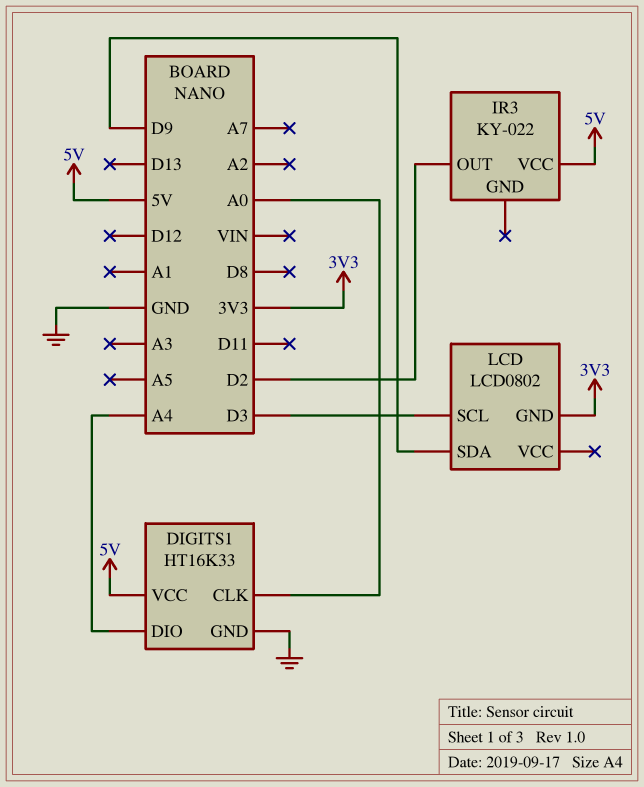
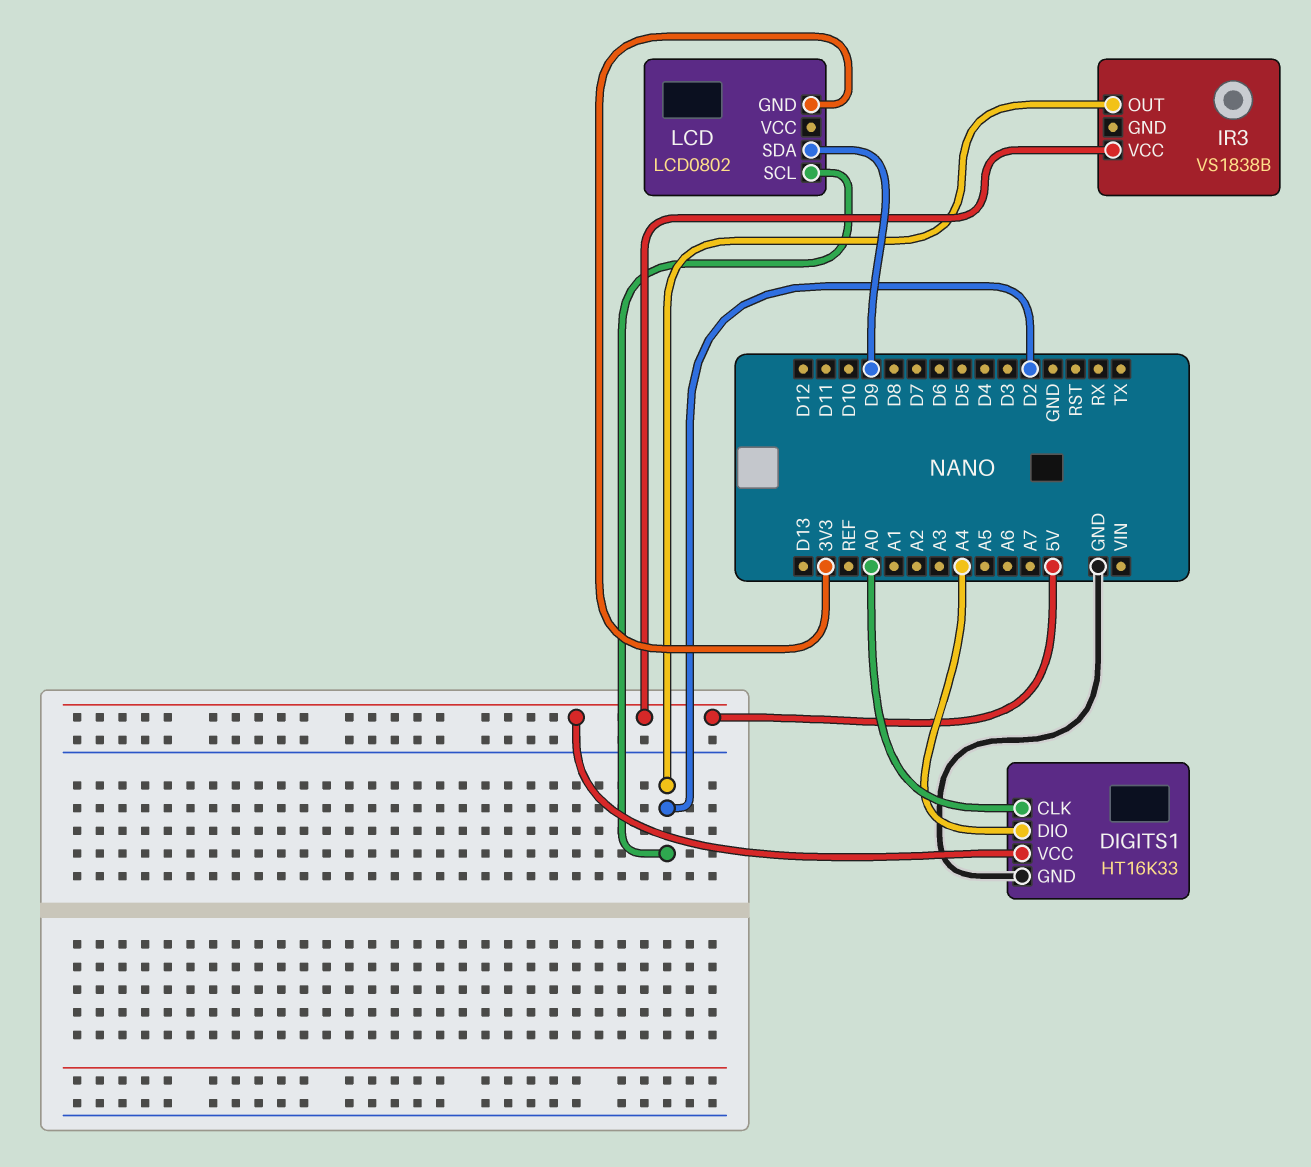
IR3: KY-022 -> VS1838B
LCD pin SCL: D3 -> D2

